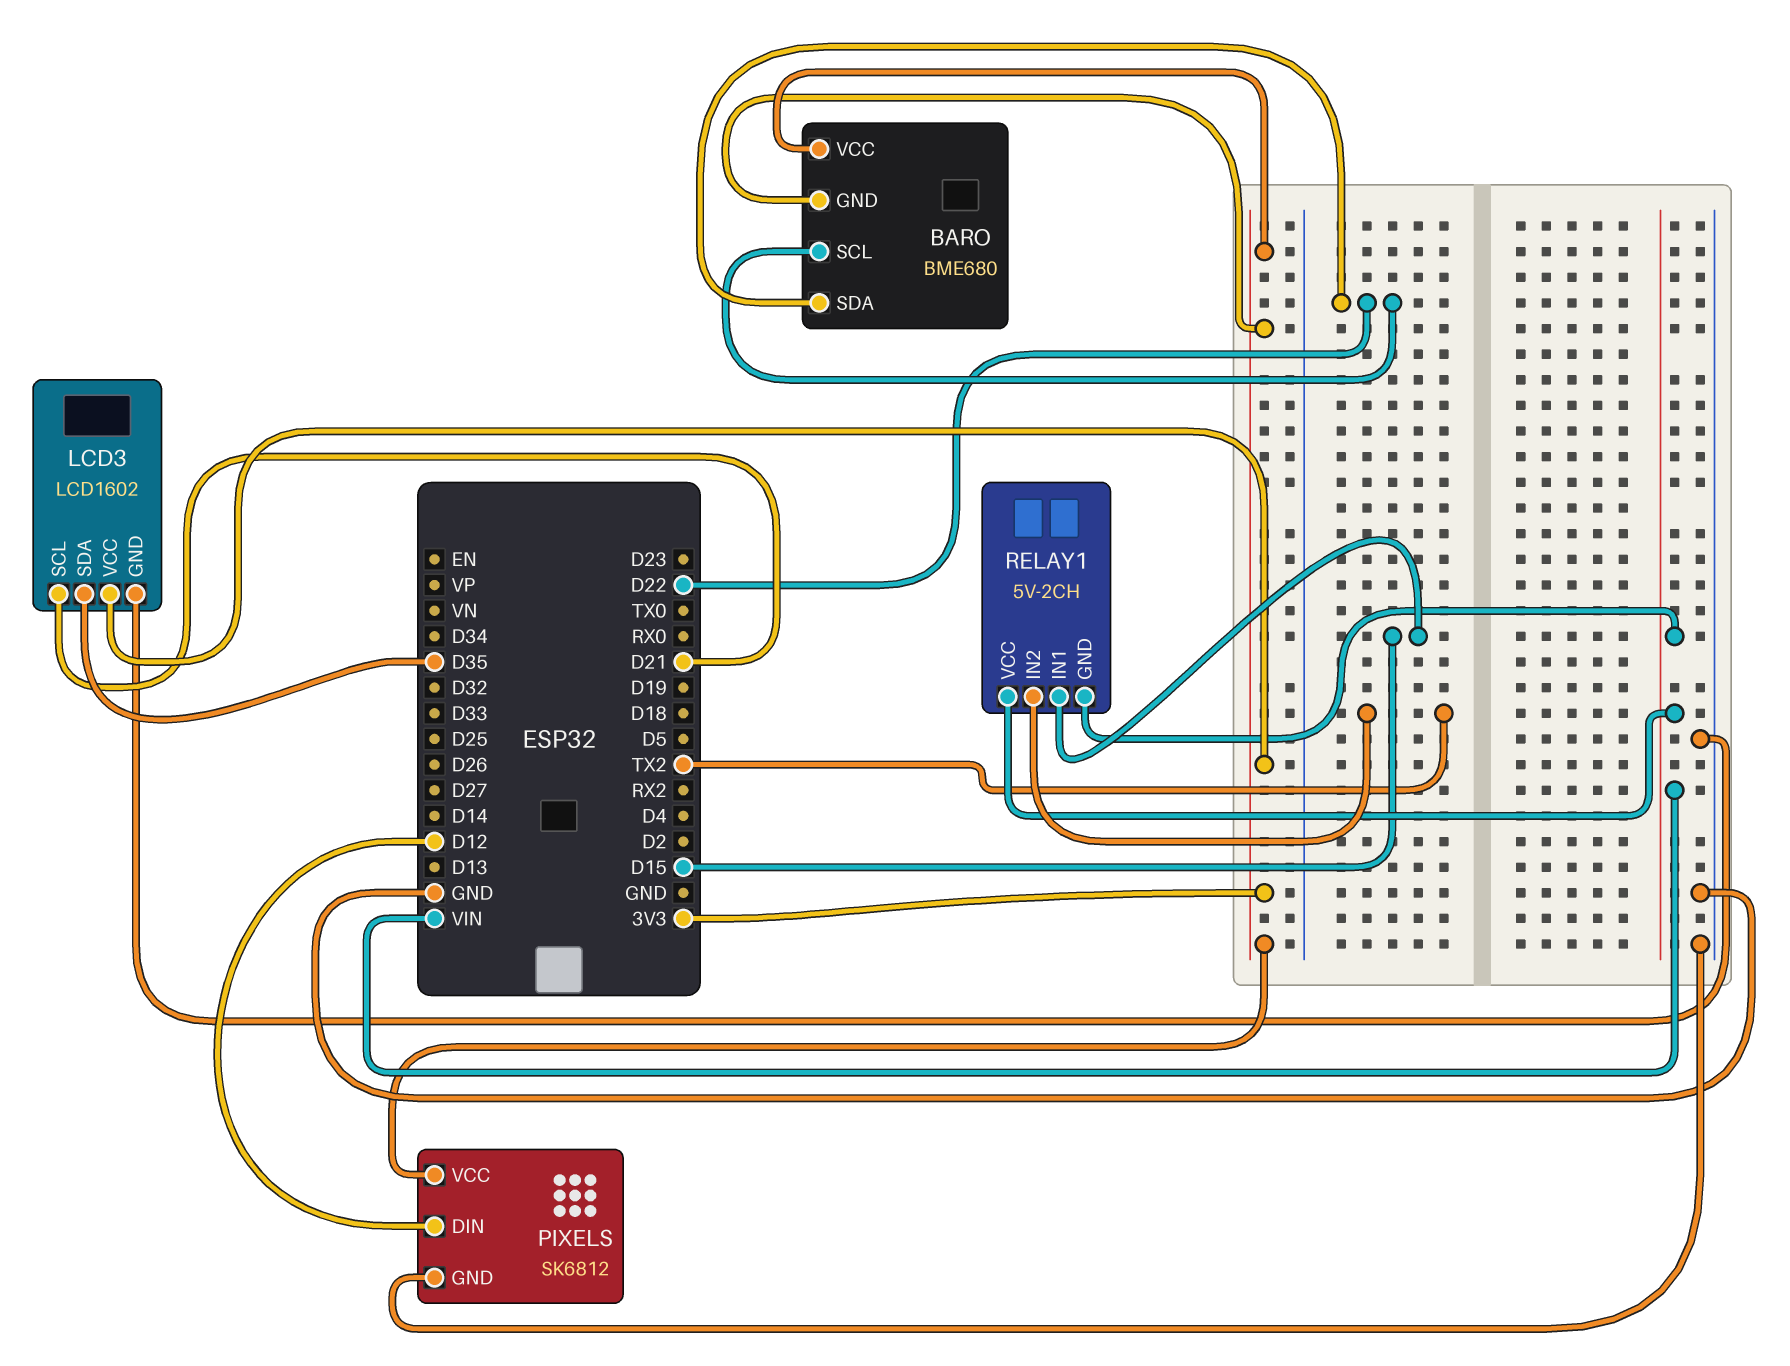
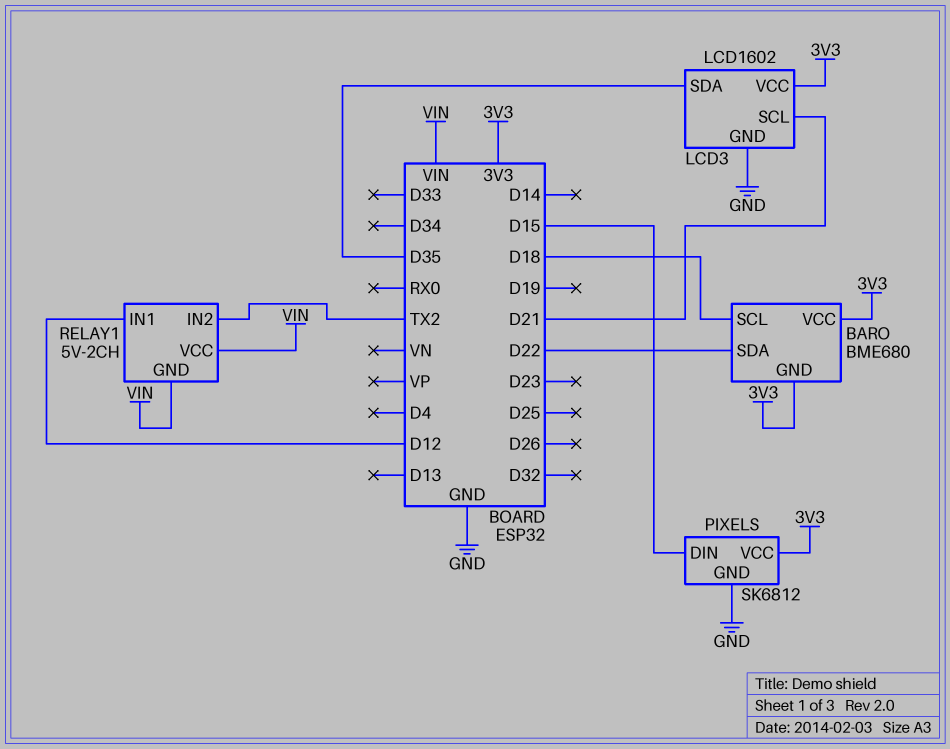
BARO pin SCL: D22 -> D18
PIXELS pin DIN: D12 -> D15
RELAY1 pin IN1: D15 -> D12

